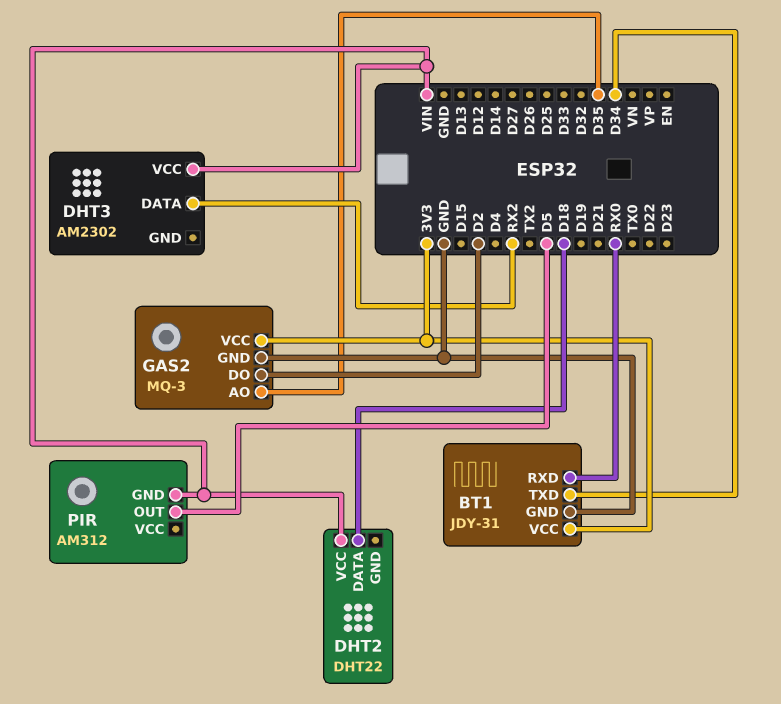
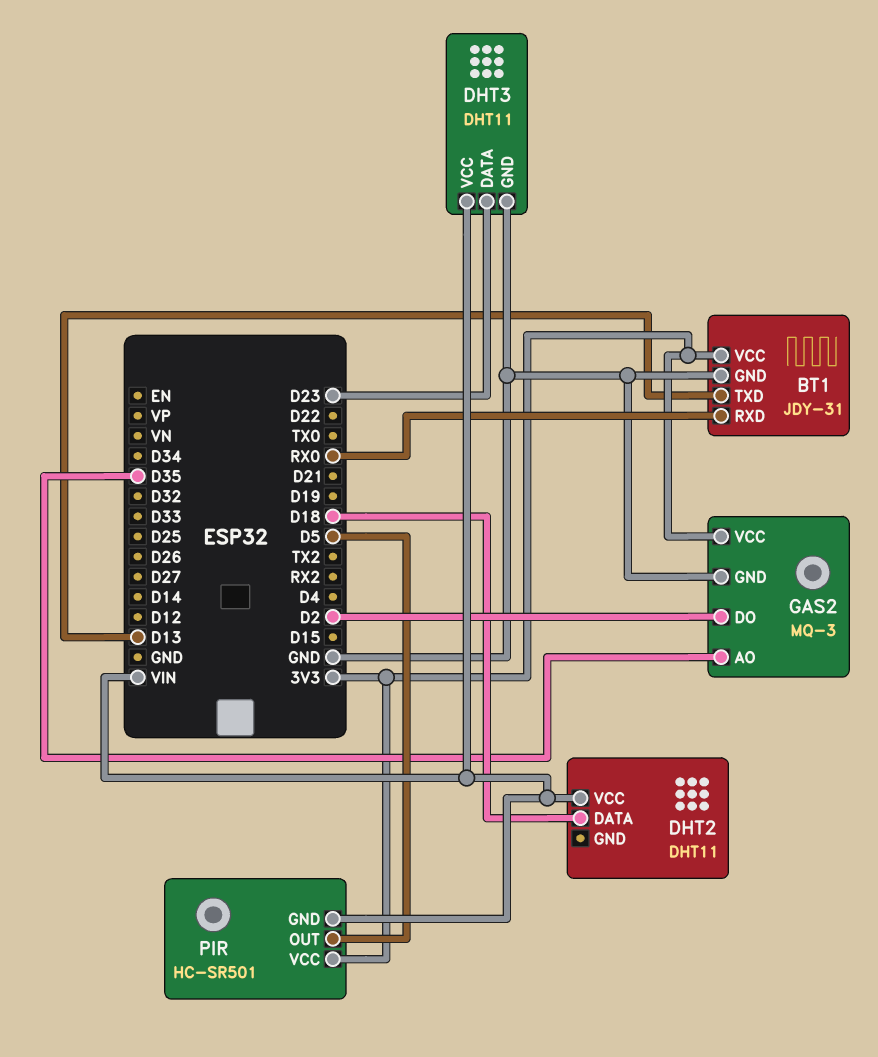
BT1 pin TXD: D34 -> D13
DHT2: DHT22 -> DHT11
DHT3: AM2302 -> DHT11
DHT3 pin DATA: RX2 -> D23
DHT3 pin GND: none -> GND
PIR: AM312 -> HC-SR501
PIR pin VCC: none -> 3V3

